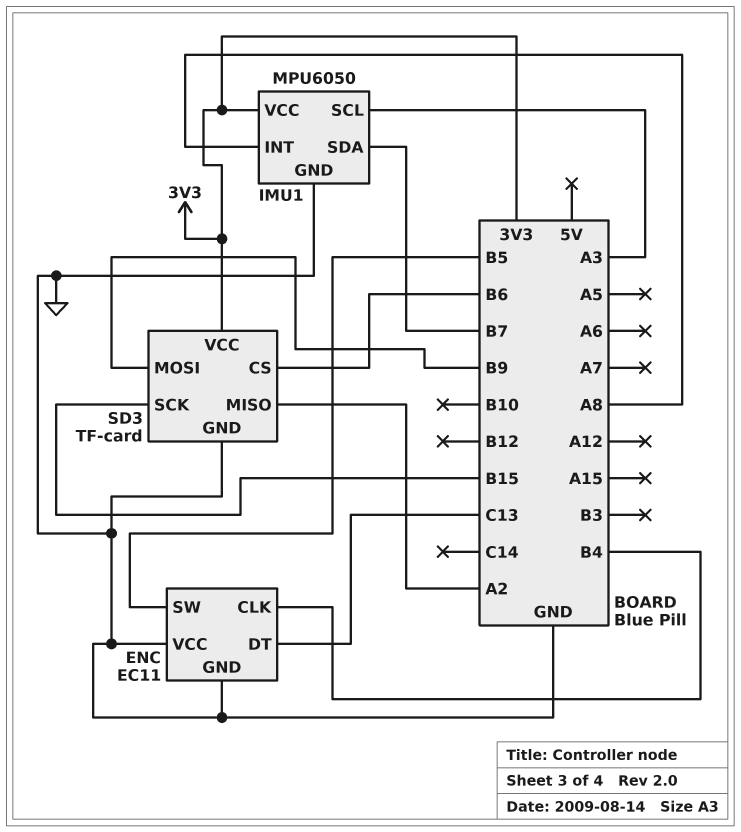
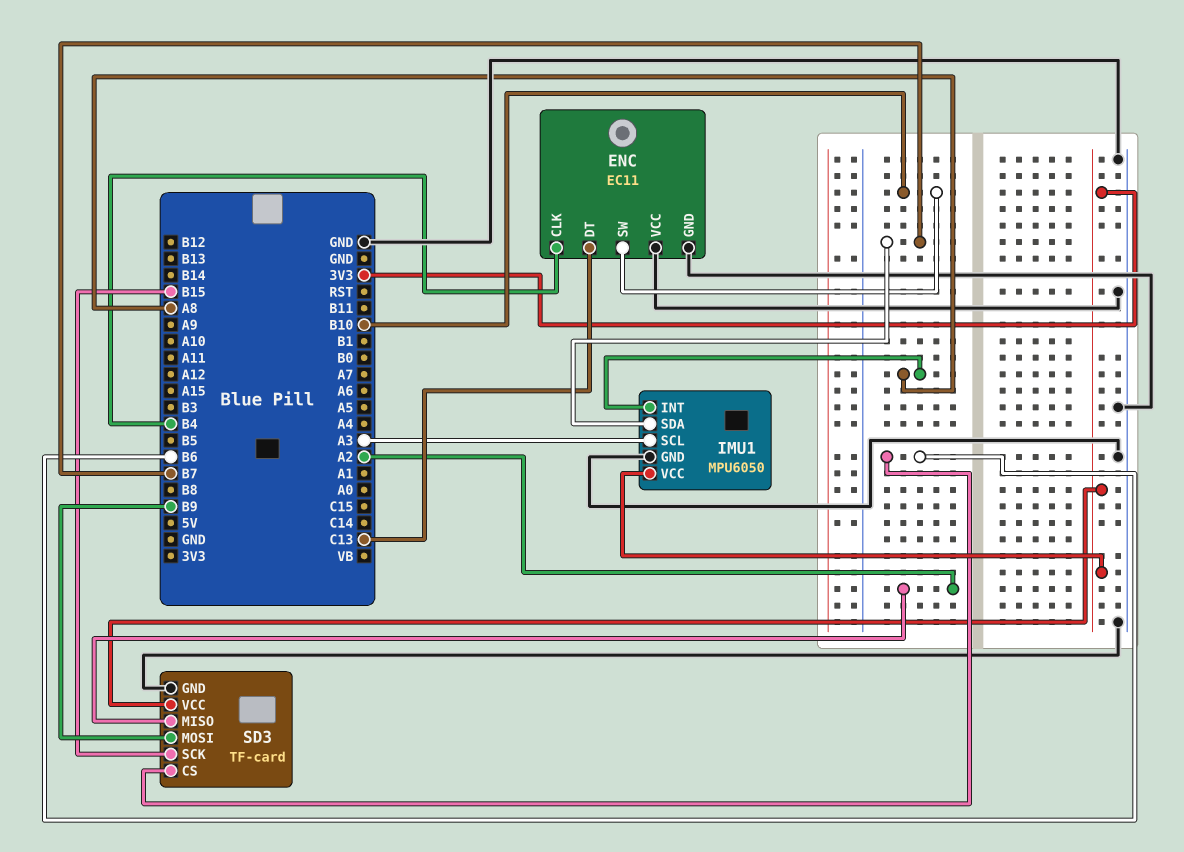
ENC pin SW: B5 -> B10

